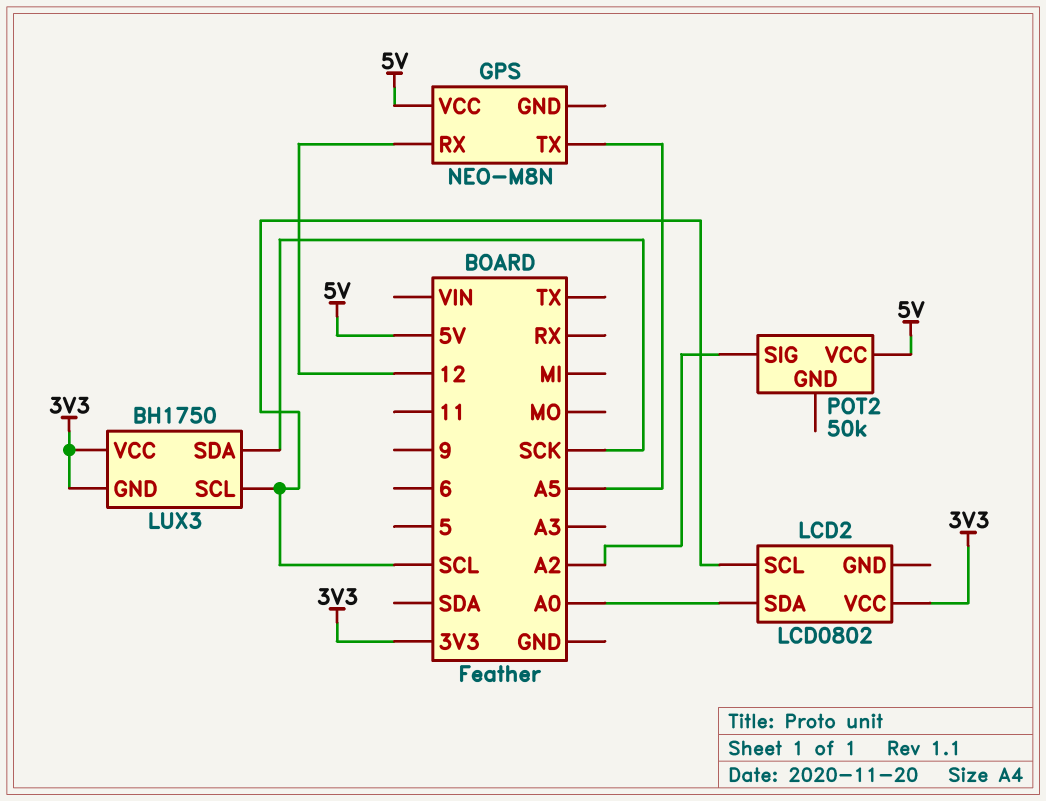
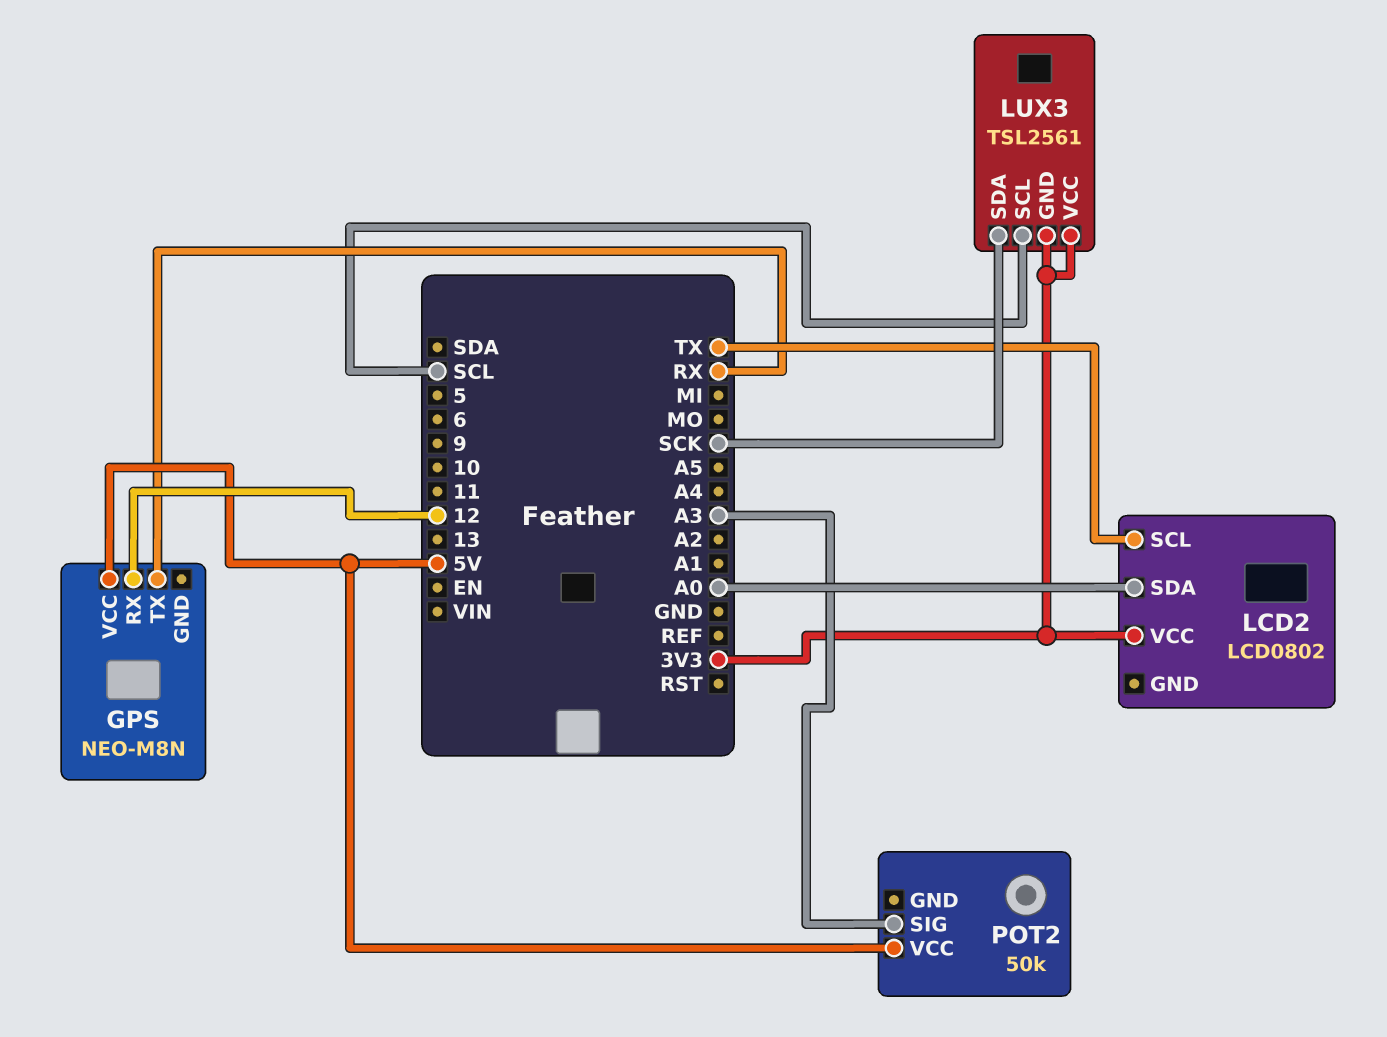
GPS pin TX: A5 -> RX
LCD2 pin SCL: SCL -> TX
LUX3: BH1750 -> TSL2561
POT2 pin SIG: A2 -> A3

